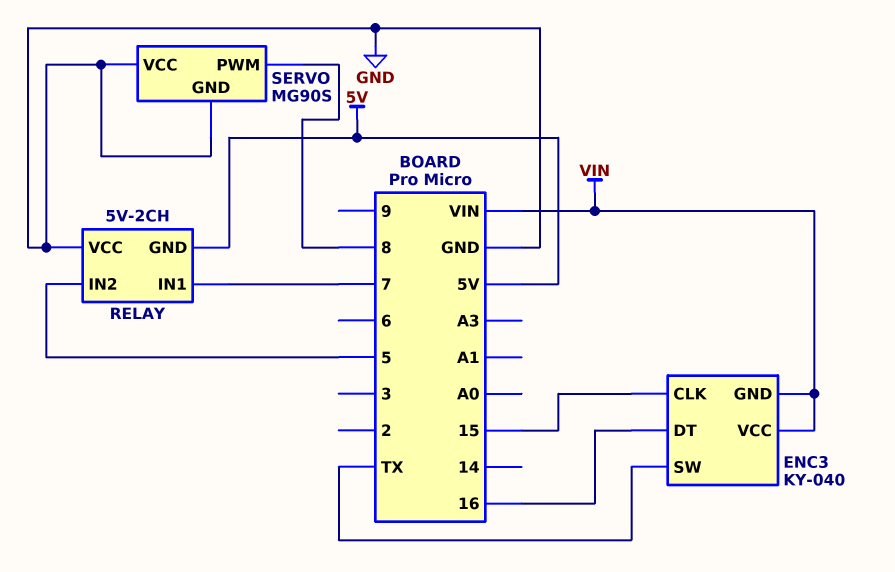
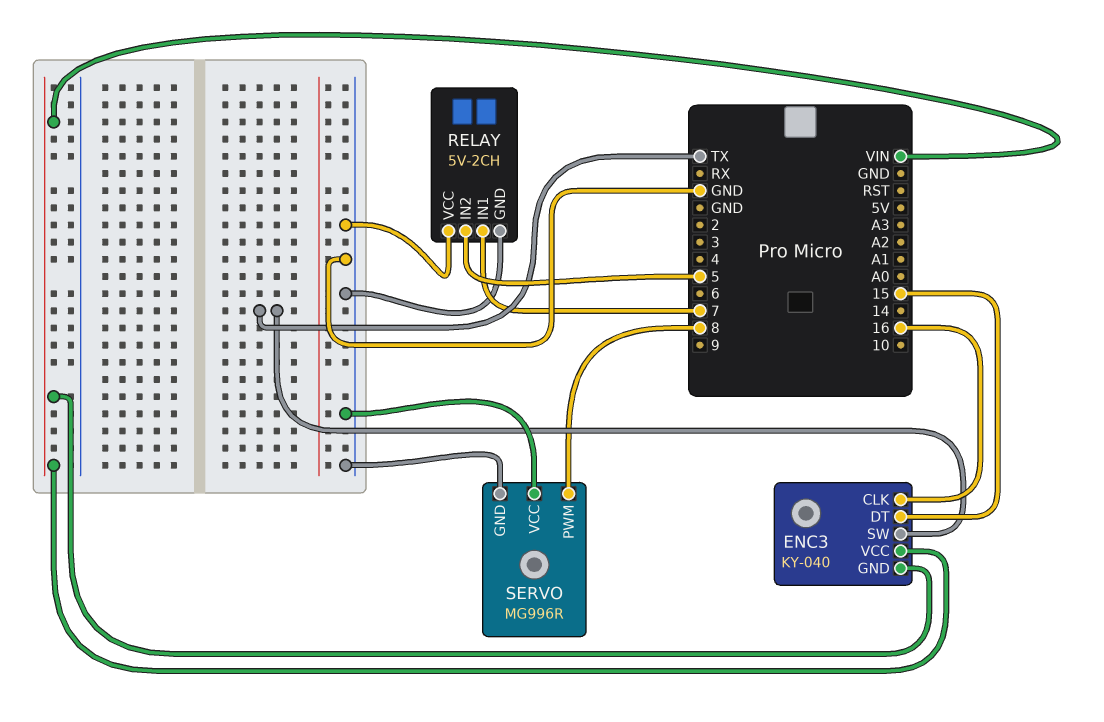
ENC3 pin CLK: 15 -> 16
ENC3 pin DT: 16 -> 15
RELAY pin GND: 5V -> GND
SERVO: MG90S -> MG996R

